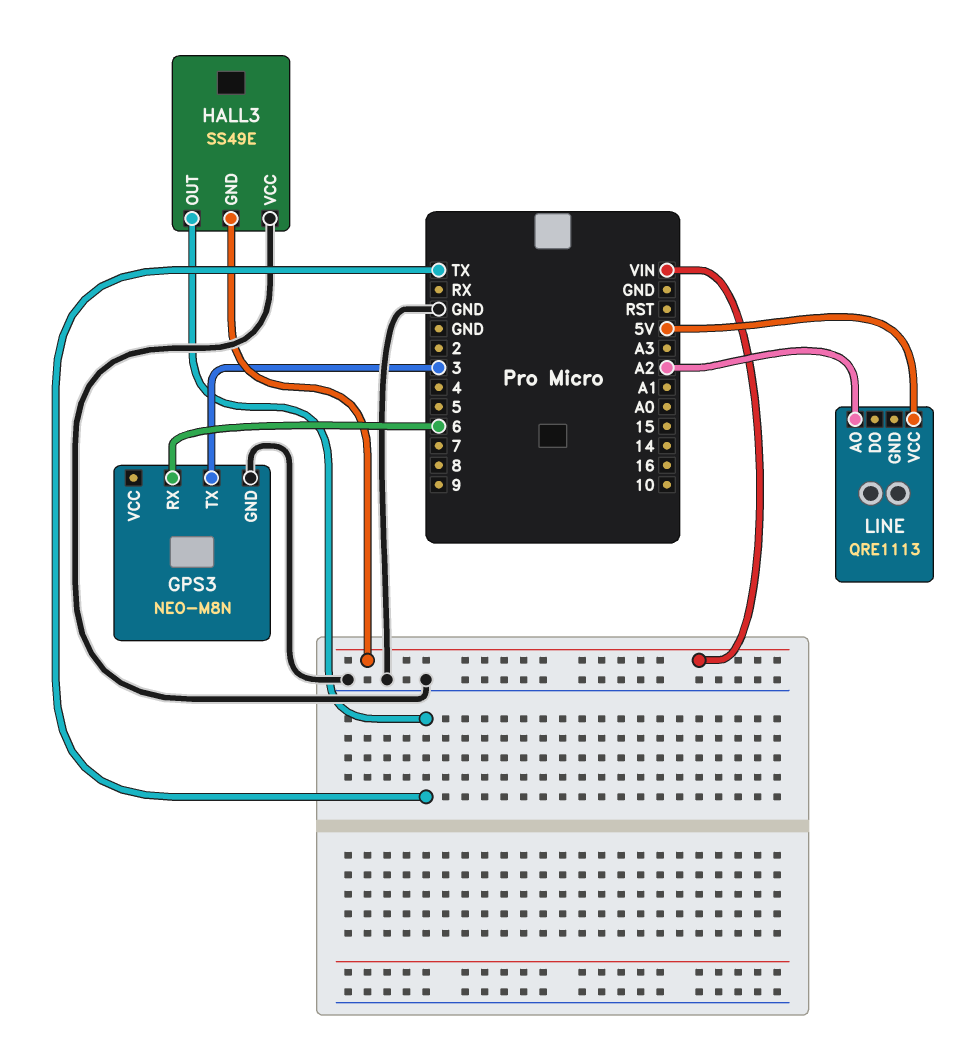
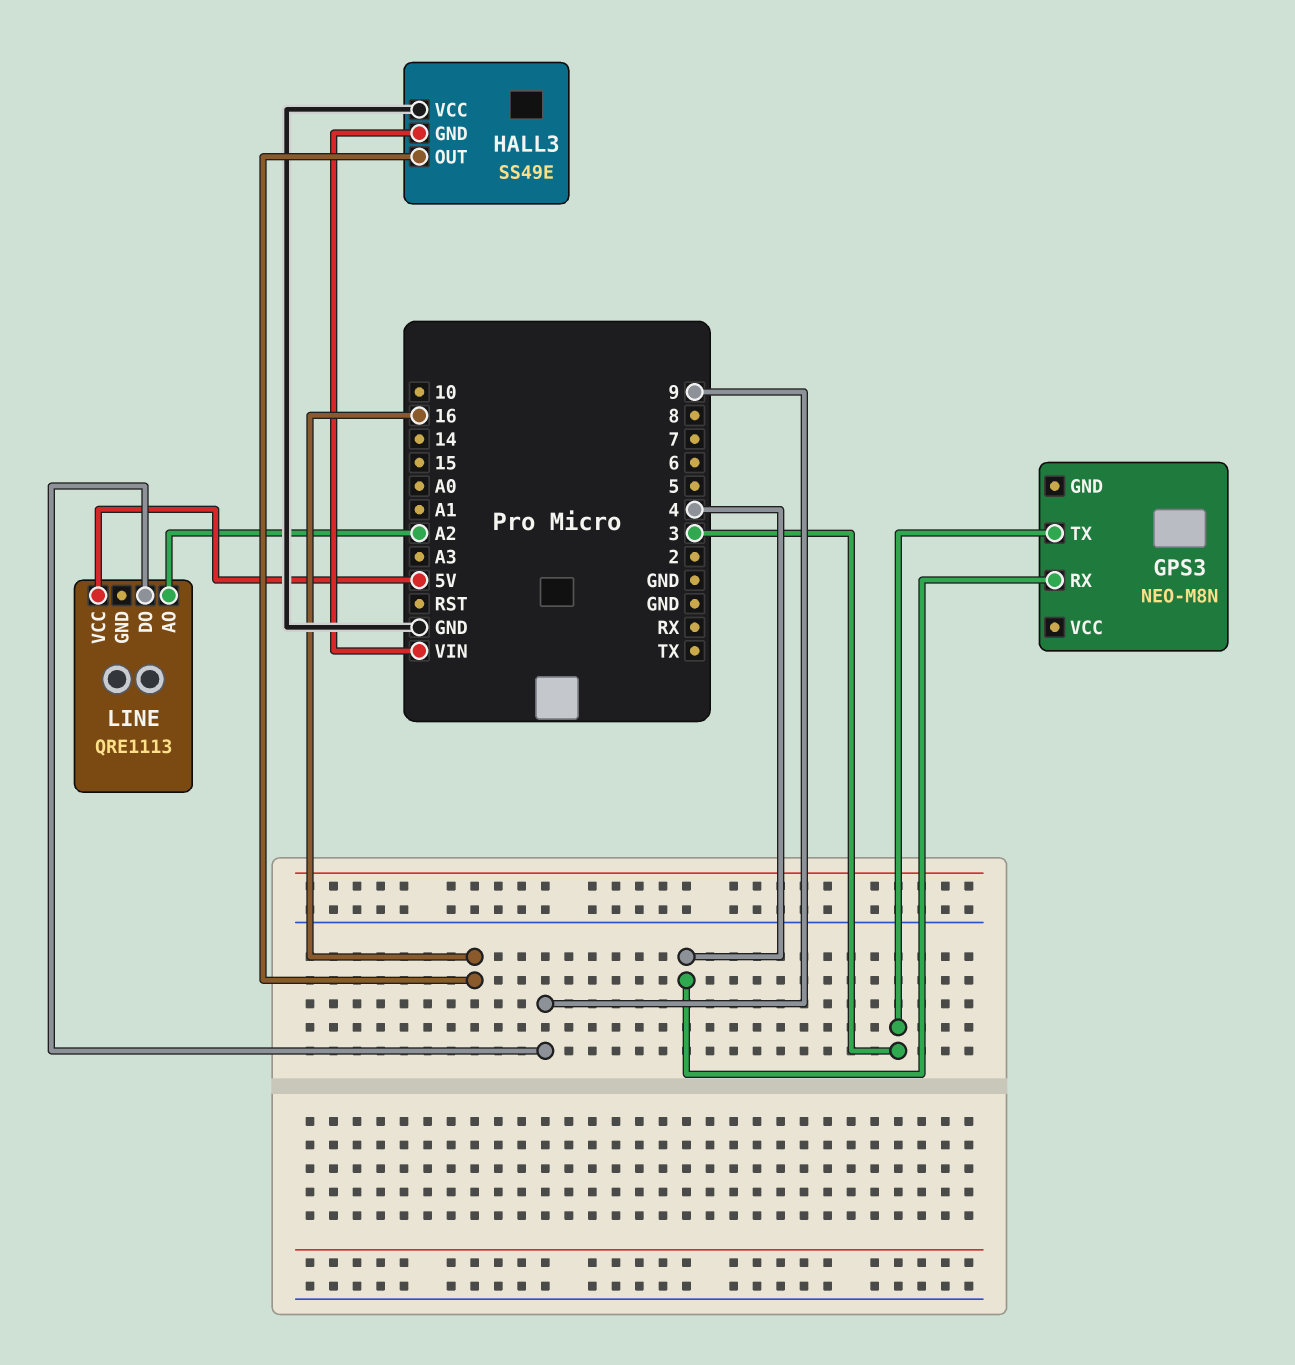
GPS3 pin GND: GND -> none
GPS3 pin RX: 6 -> 4
HALL3 pin OUT: TX -> 16
LINE pin DO: none -> 9

